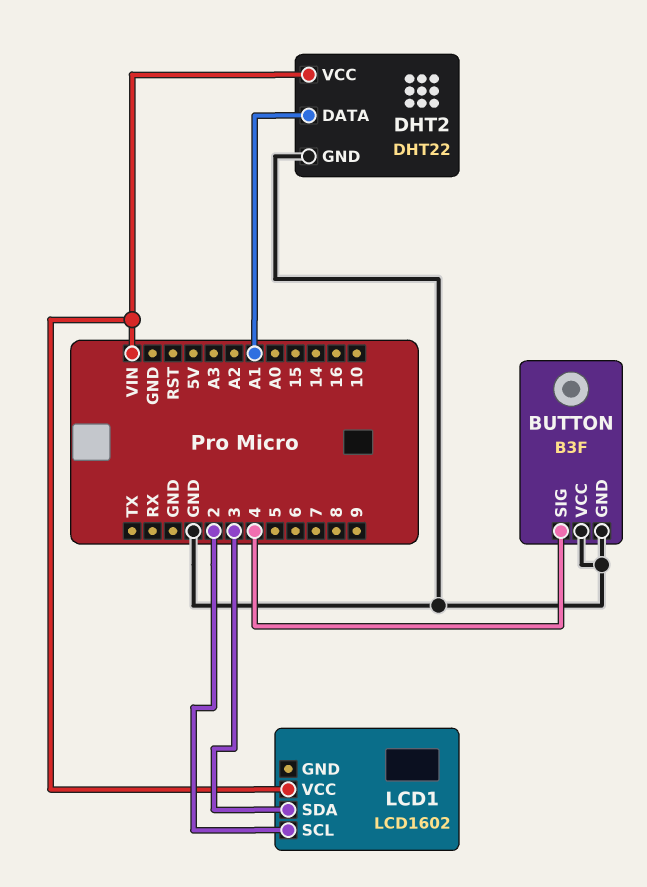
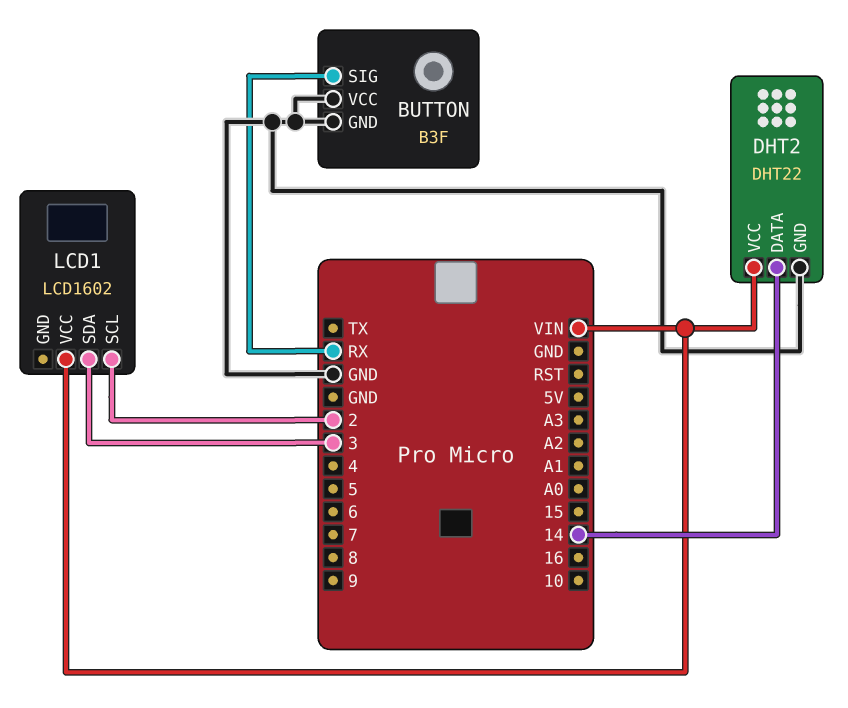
BUTTON pin SIG: 4 -> RX
DHT2 pin DATA: A1 -> 14

